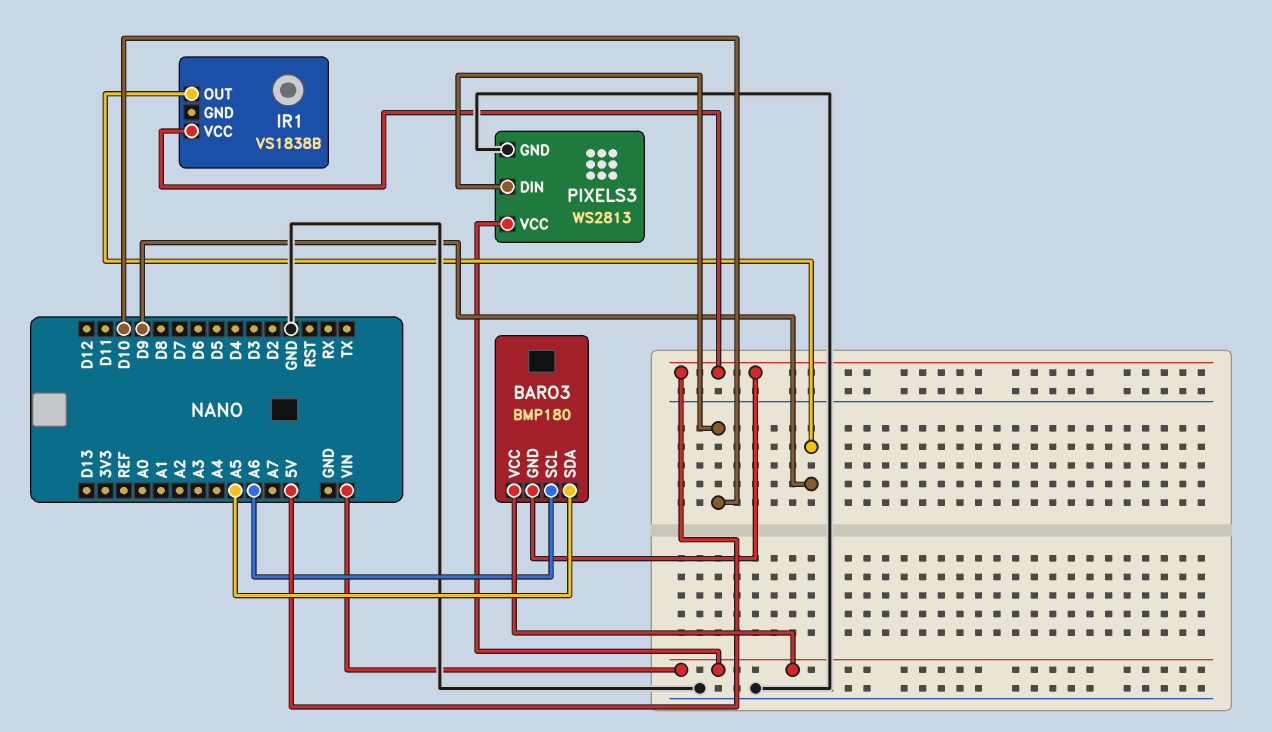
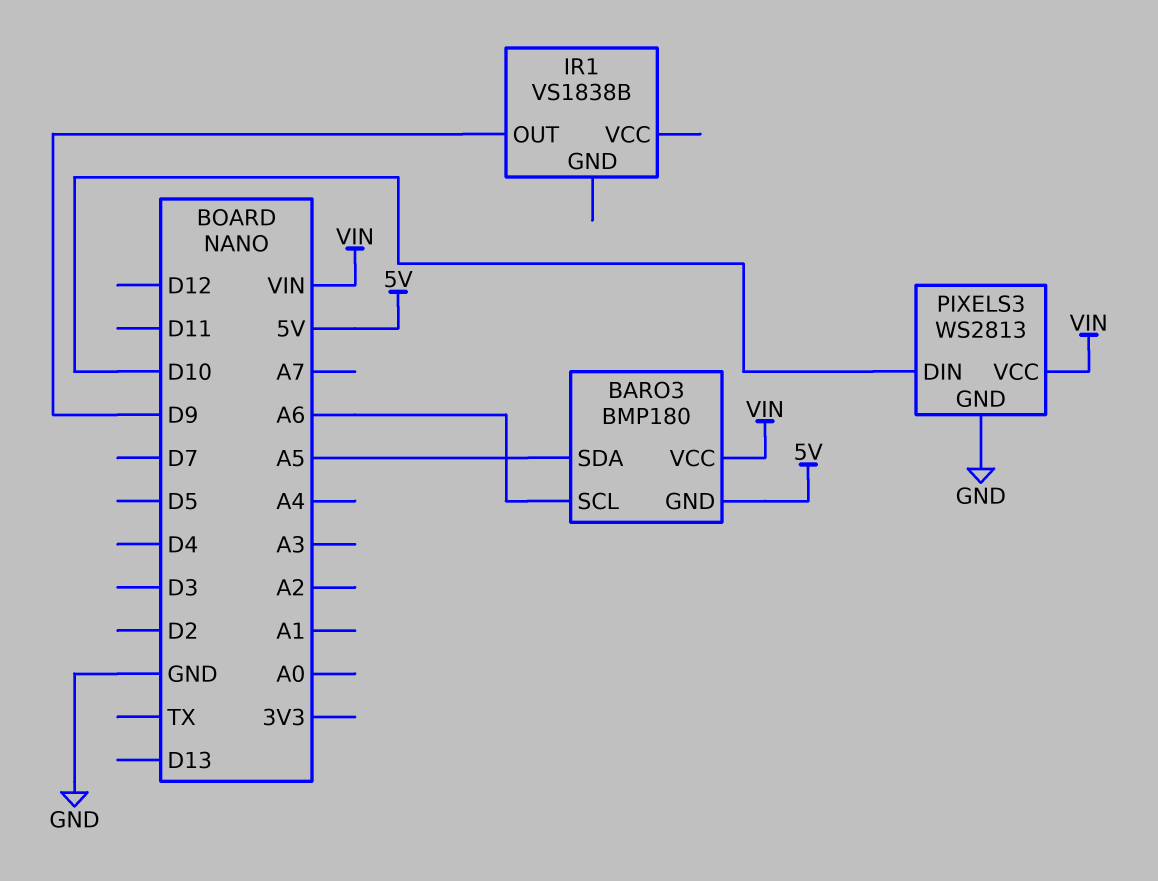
IR1 pin VCC: 5V -> none

